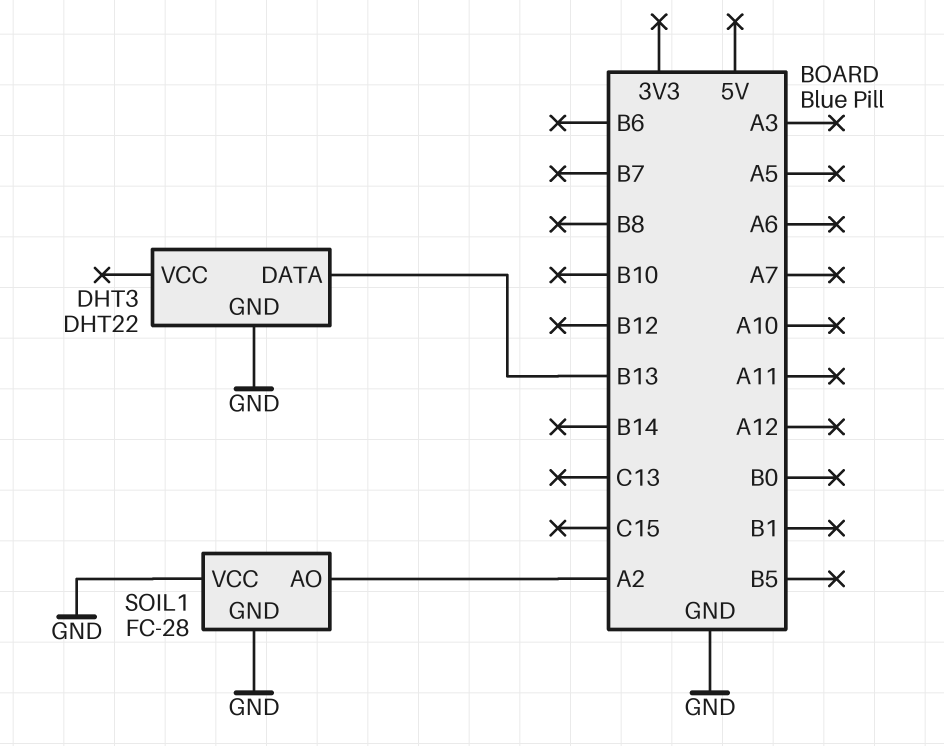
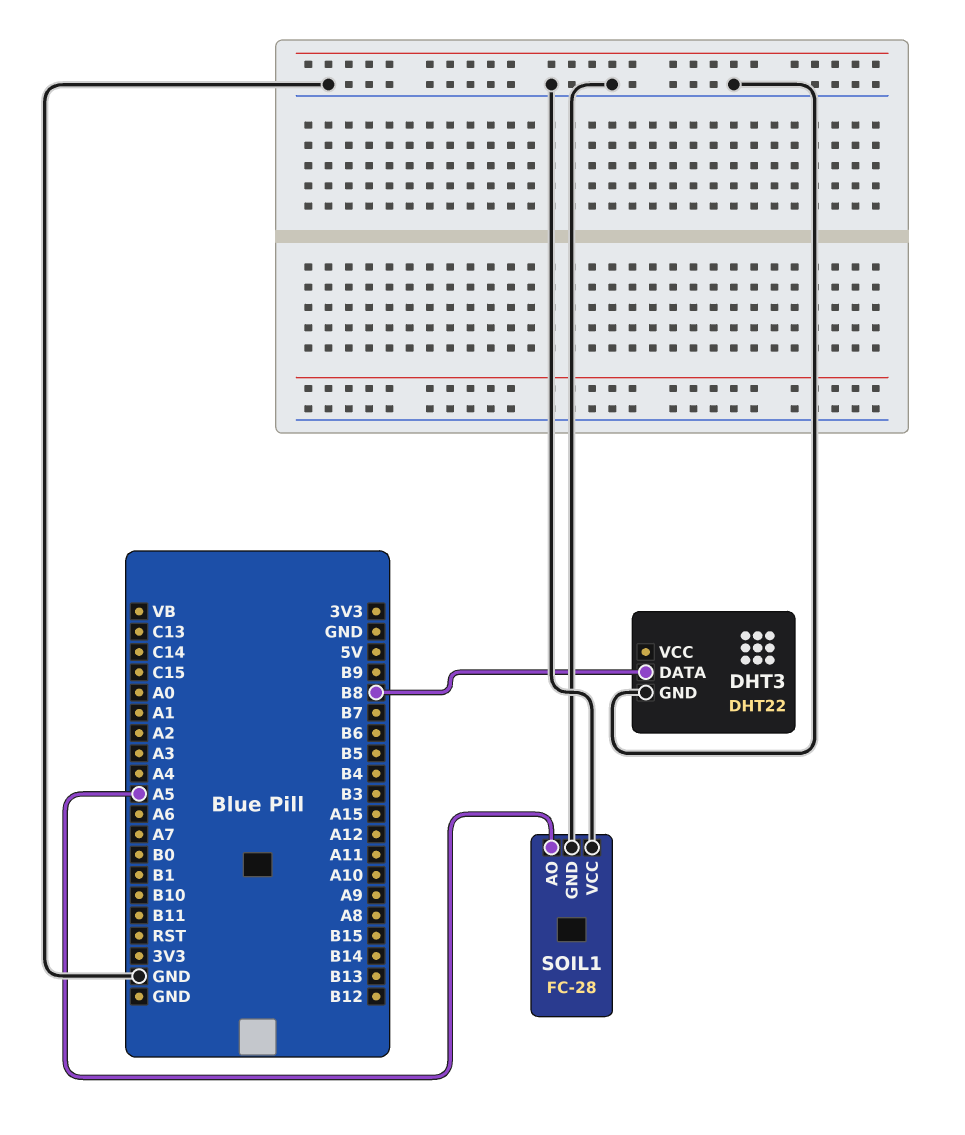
DHT3 pin DATA: B13 -> B8
SOIL1 pin AO: A2 -> A5

